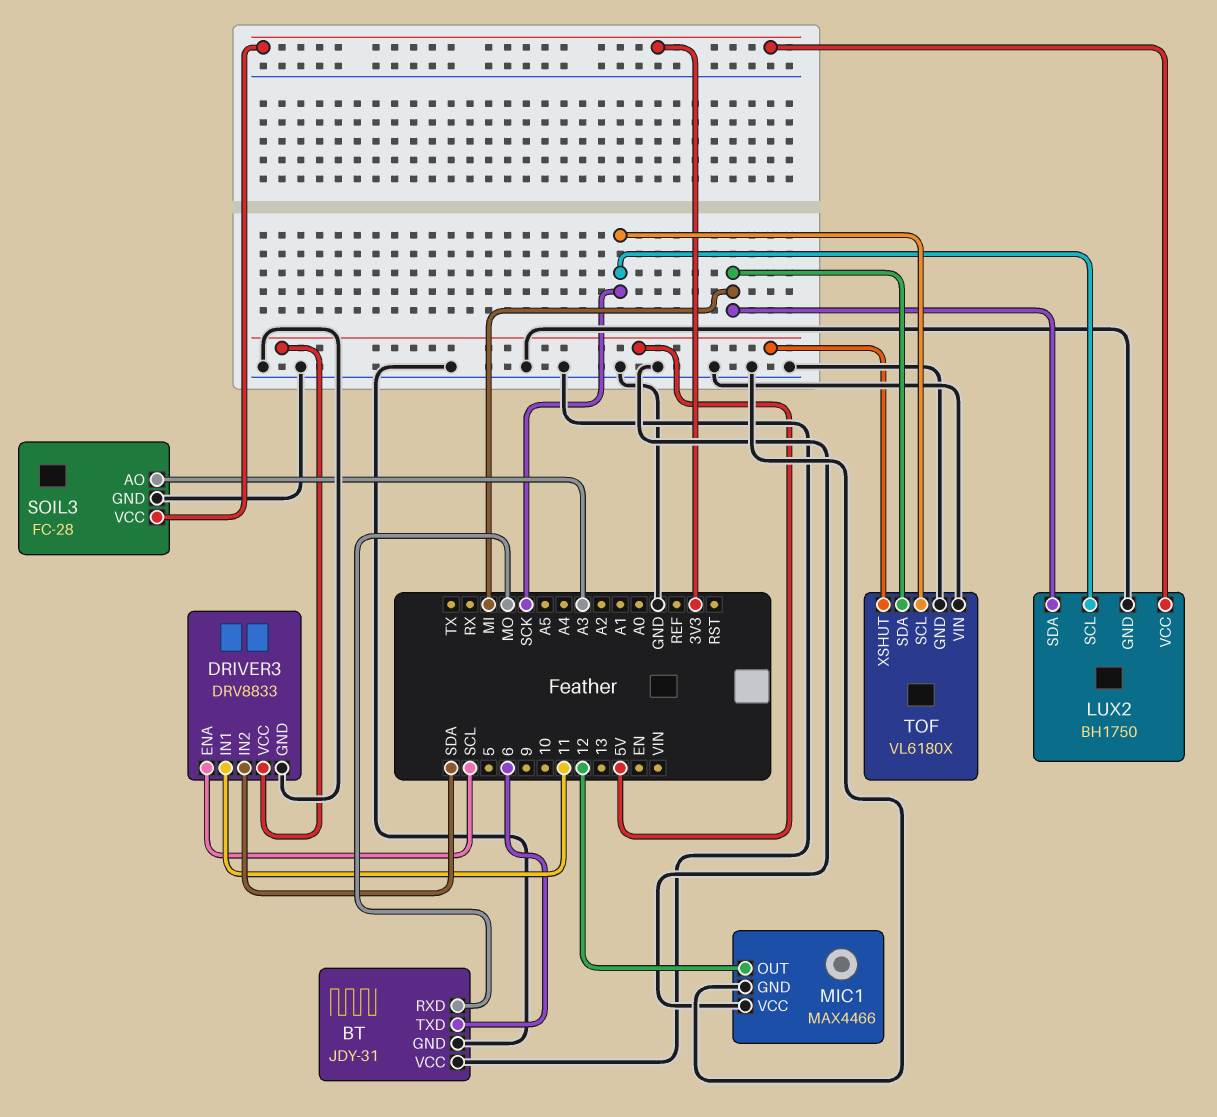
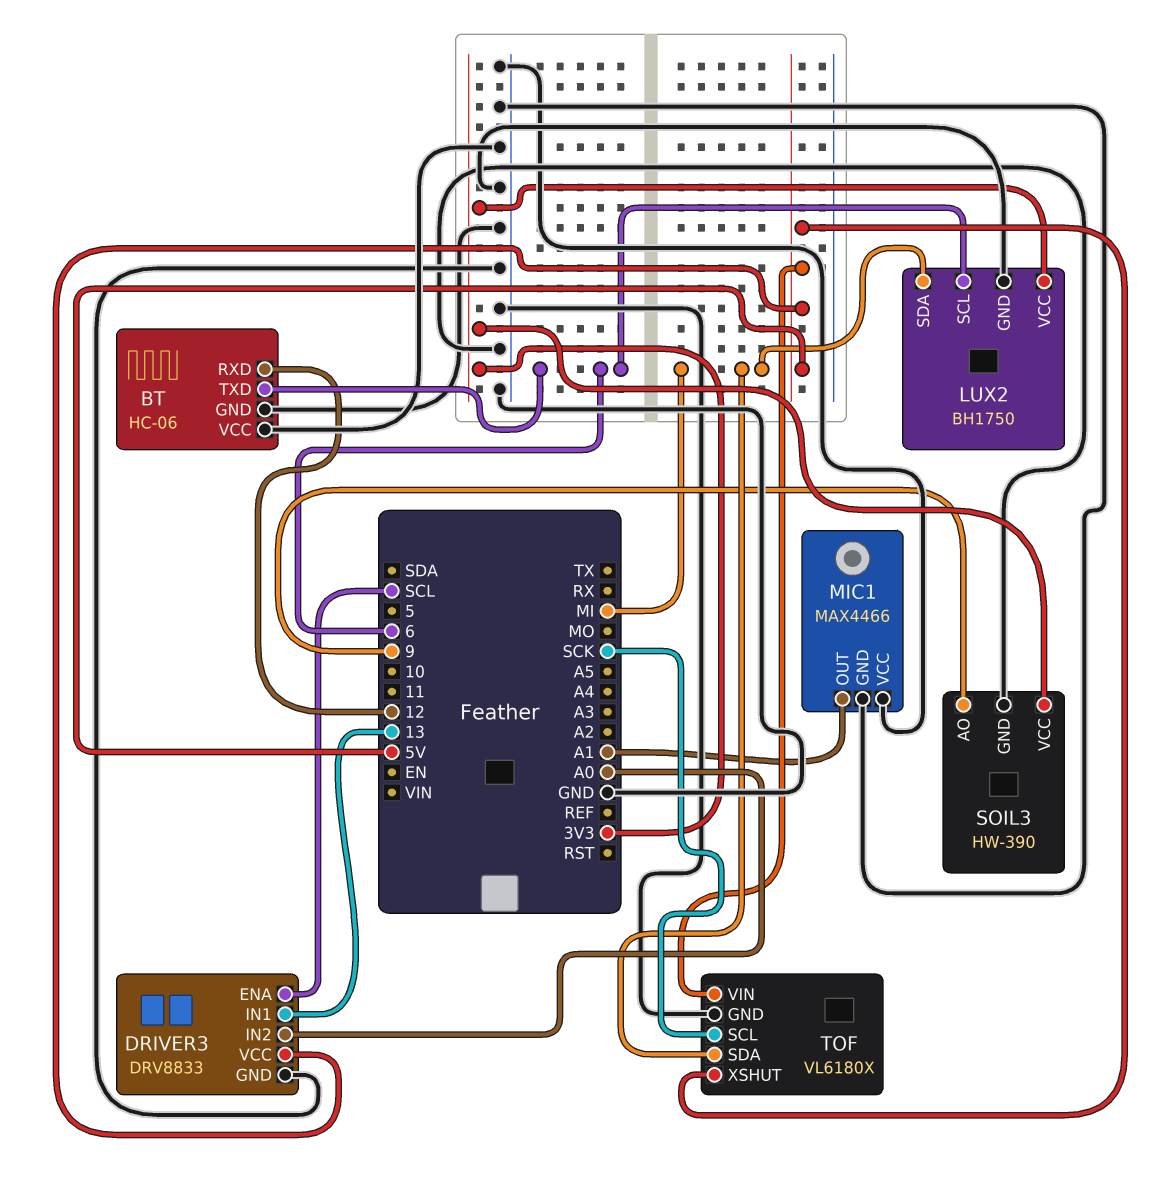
BT: JDY-31 -> HC-06
BT pin RXD: MO -> 12
DRIVER3 pin IN1: 11 -> 13
DRIVER3 pin IN2: SDA -> A0
LUX2 pin SCL: SCK -> 6
MIC1 pin OUT: 12 -> A1
SOIL3: FC-28 -> HW-390
SOIL3 pin AO: A3 -> 9
TOF pin VIN: GND -> 5V

